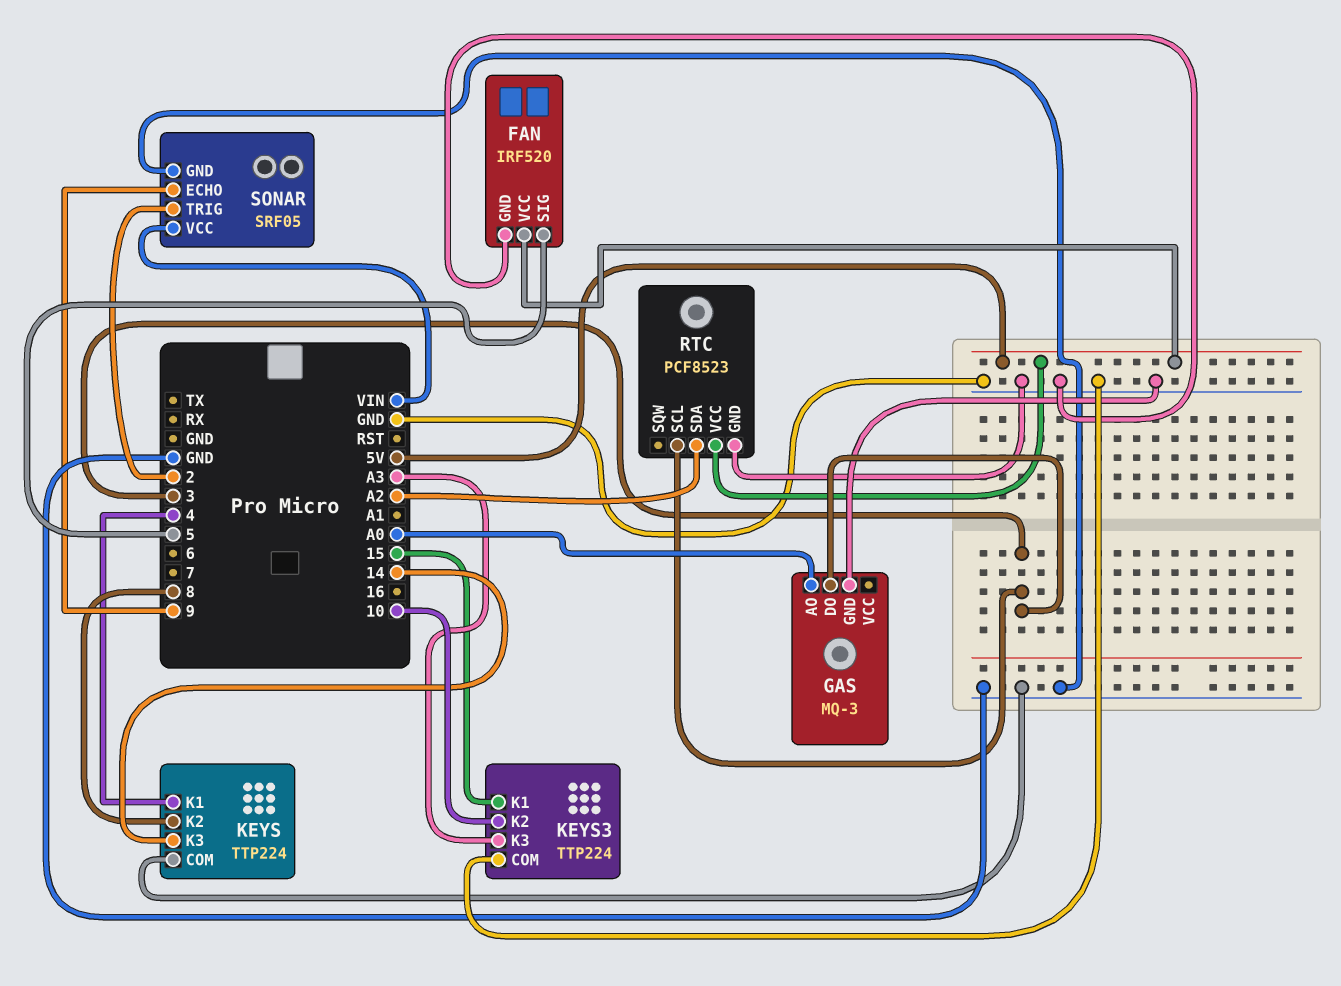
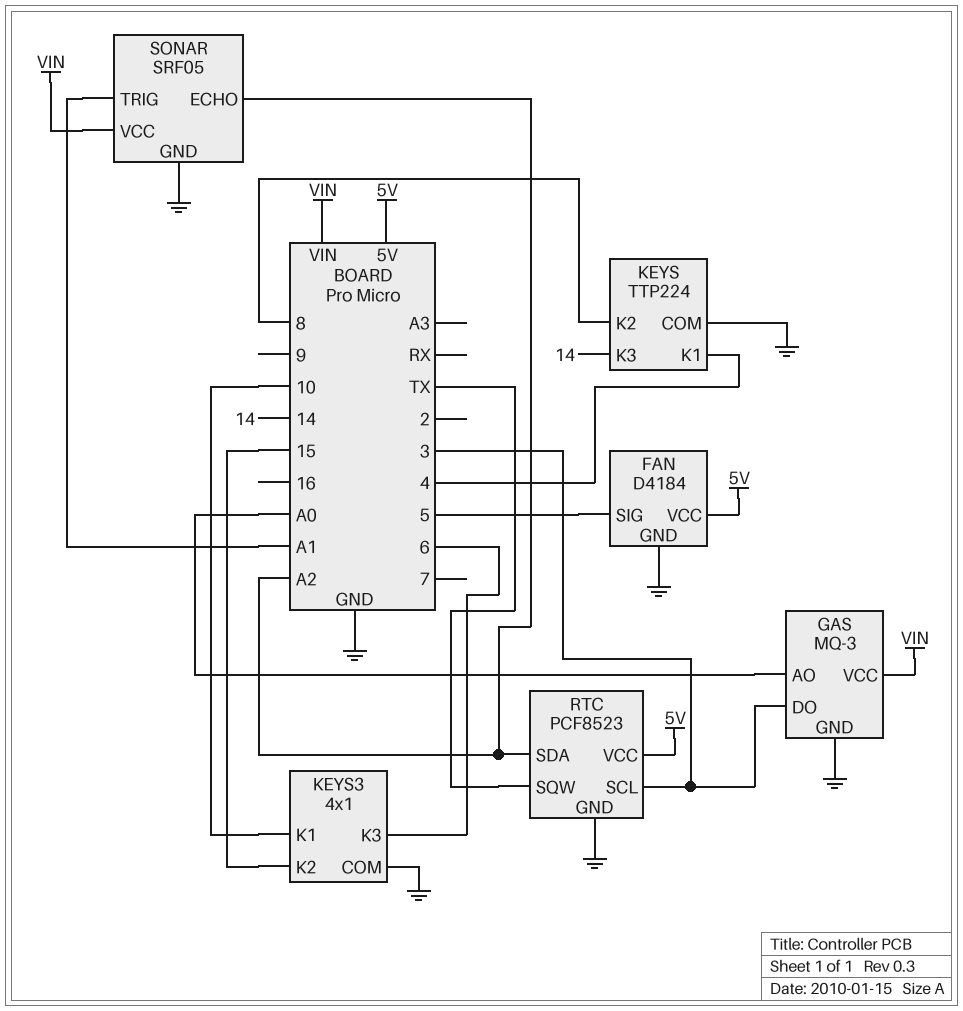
FAN: IRF520 -> D4184
GAS pin VCC: none -> VIN
KEYS3: TTP224 -> 4x1
KEYS3 pin K1: 15 -> 10
KEYS3 pin K2: 10 -> 15
KEYS3 pin K3: A3 -> 6
RTC pin SQW: none -> TX
SONAR pin ECHO: 9 -> A2
SONAR pin TRIG: 2 -> A1

